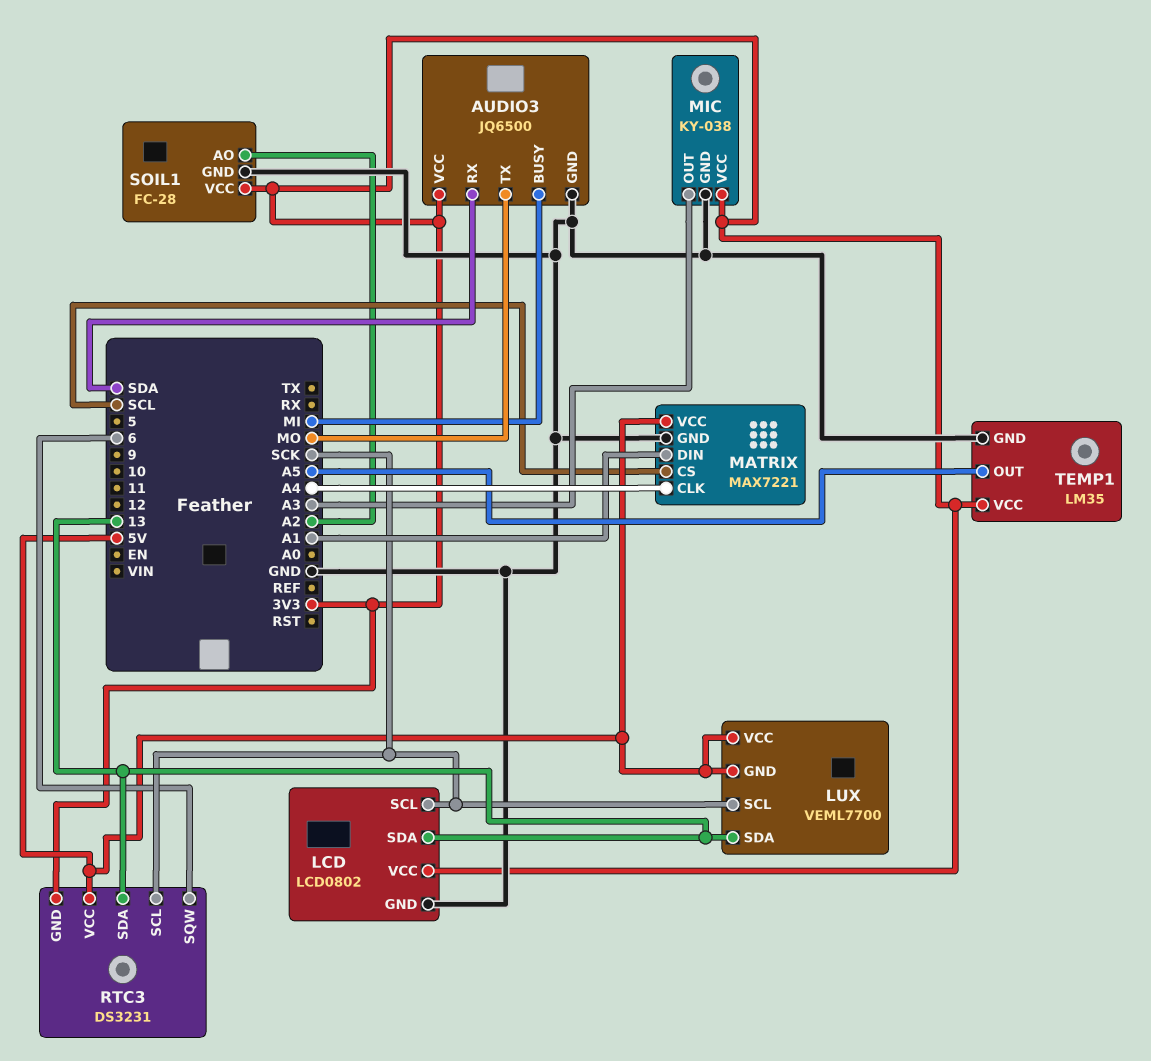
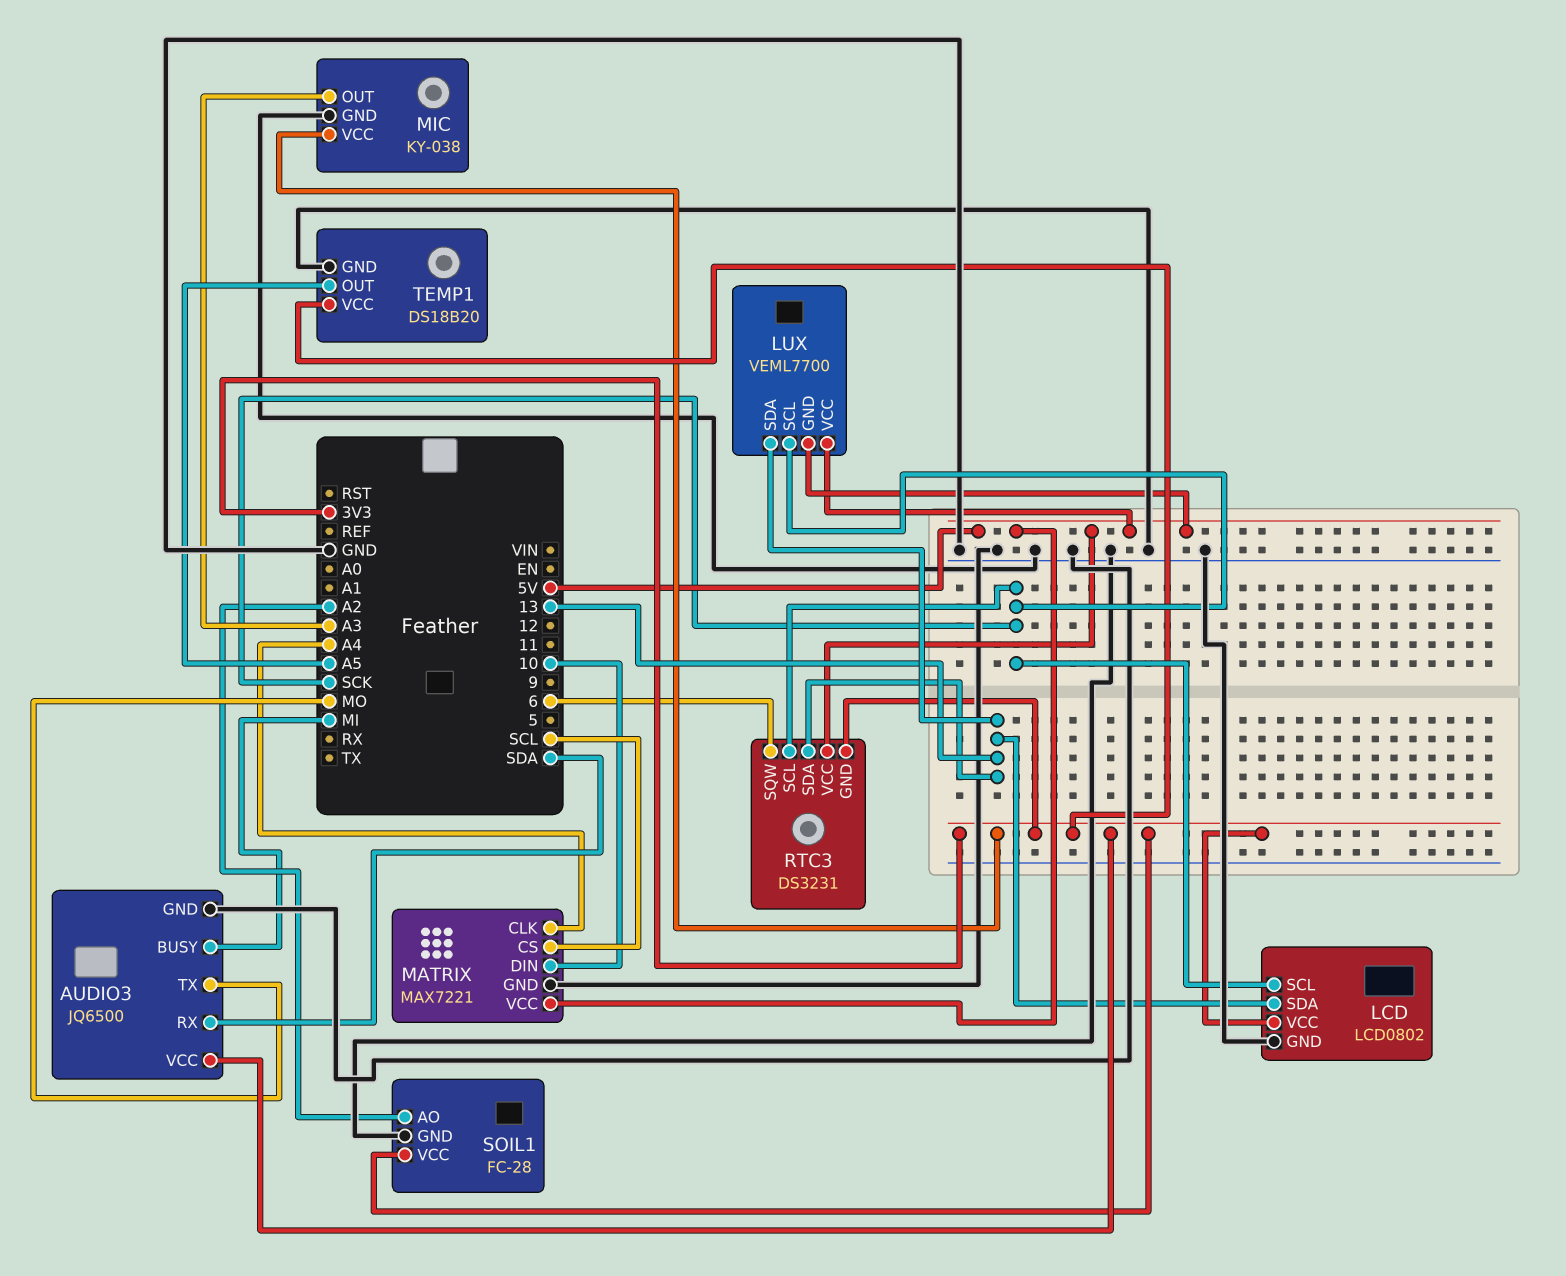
MATRIX pin DIN: A1 -> 10
TEMP1: LM35 -> DS18B20

